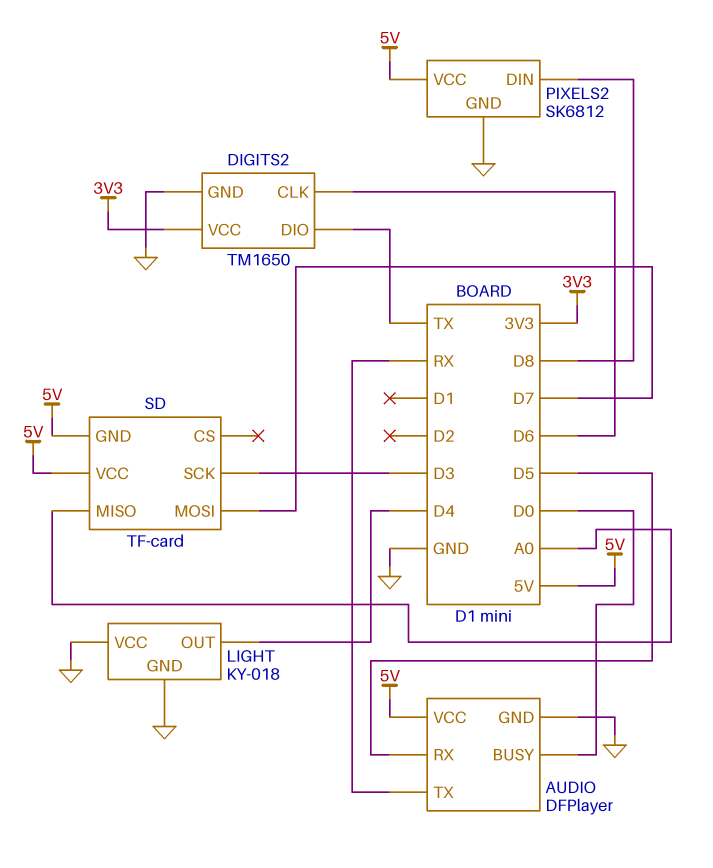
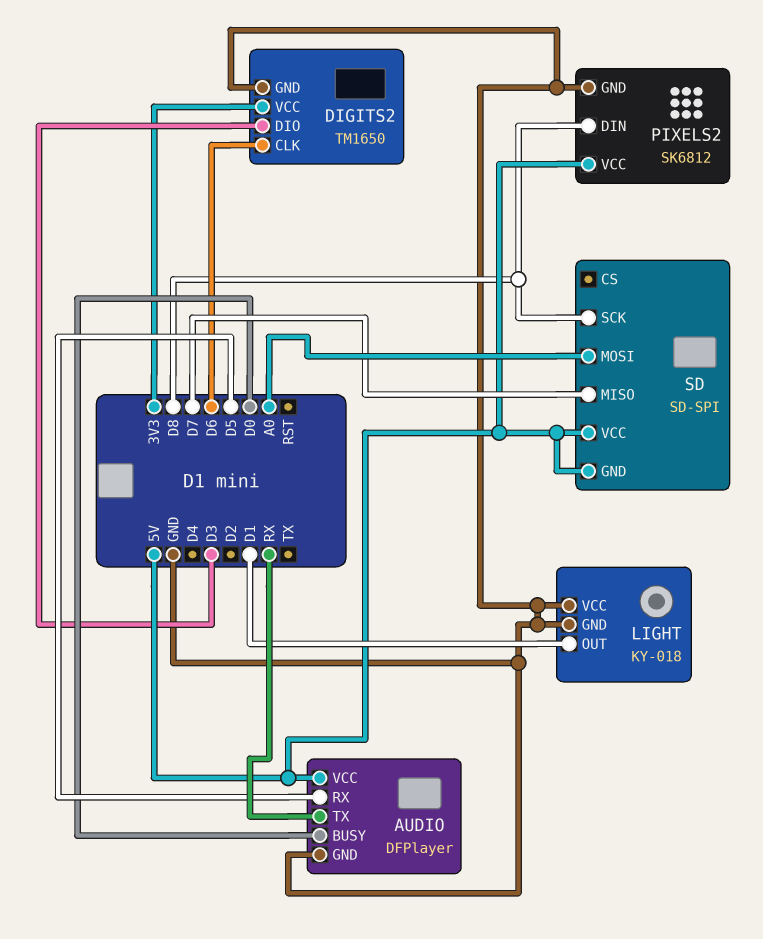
DIGITS2 pin DIO: TX -> D3
LIGHT pin OUT: D4 -> D1
SD: TF-card -> SD-SPI
SD pin MISO: A0 -> D7
SD pin MOSI: D7 -> A0
SD pin SCK: D3 -> D8

